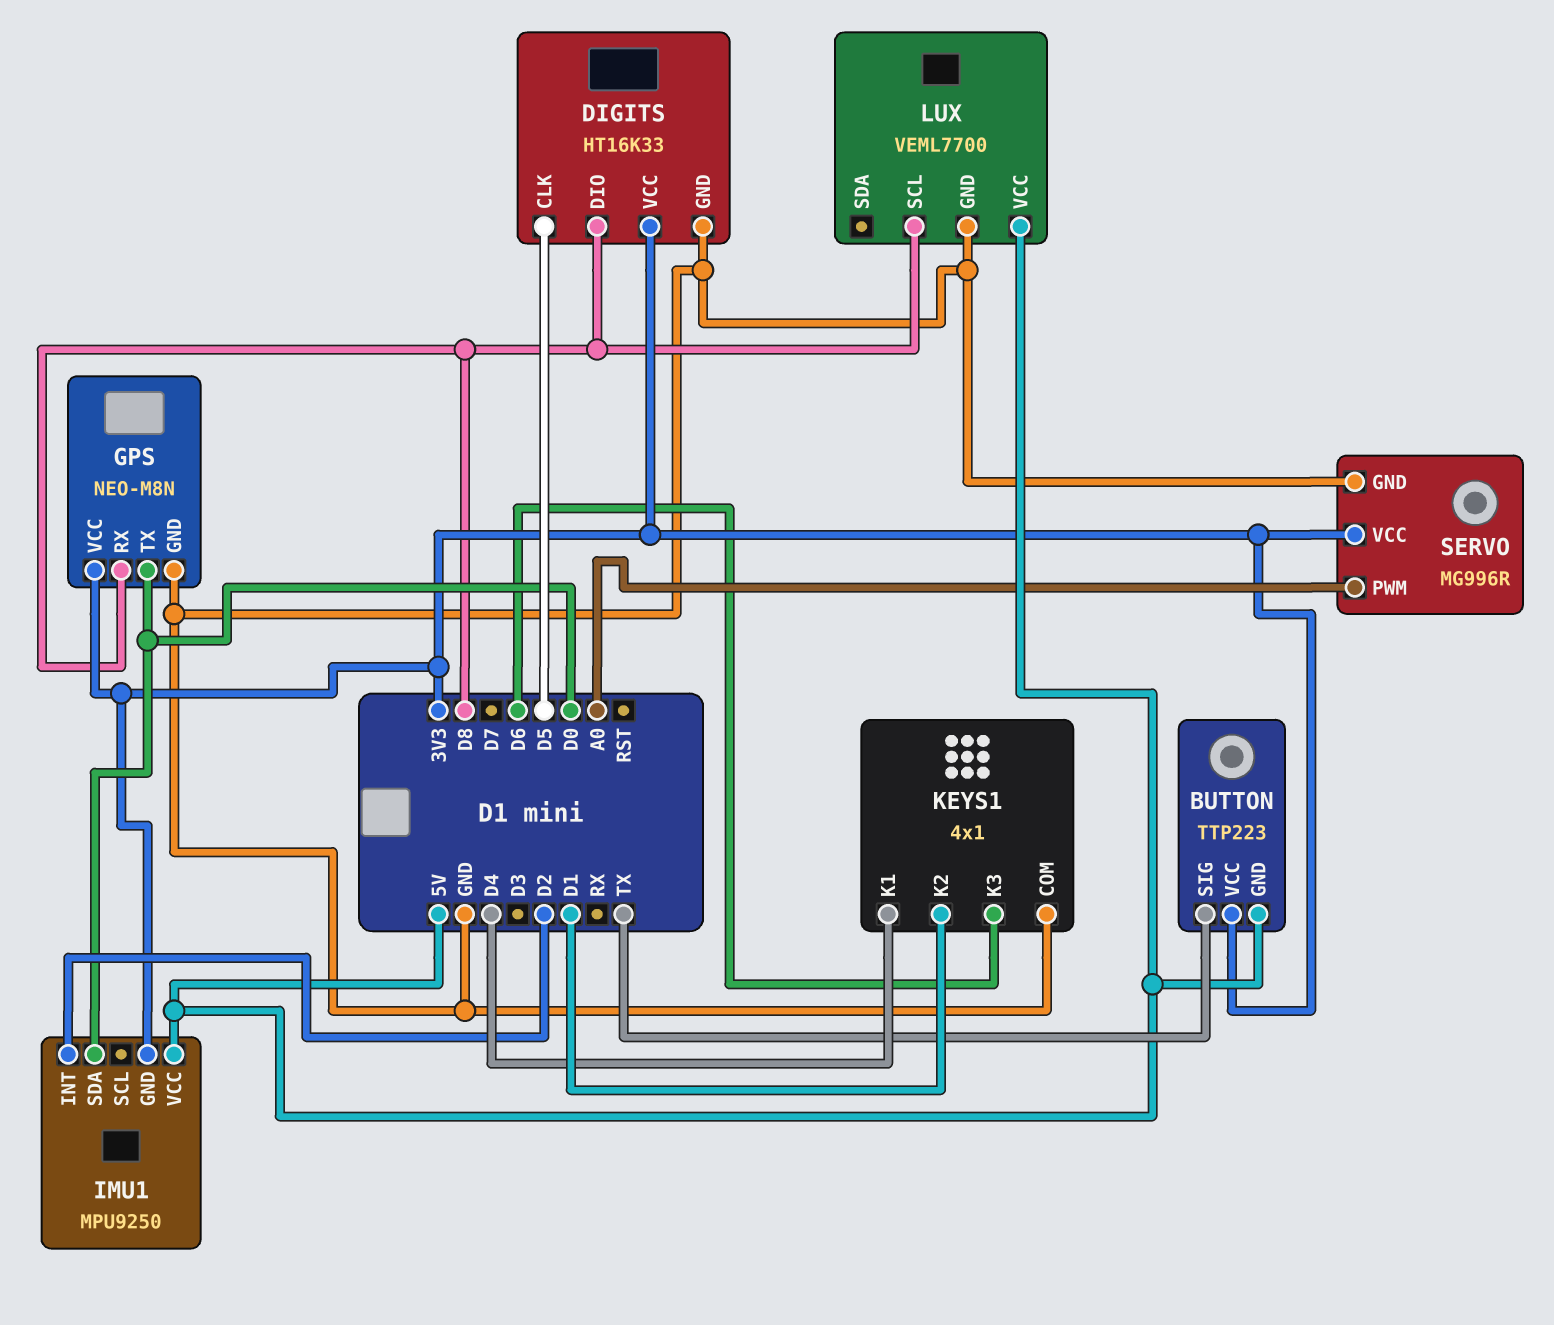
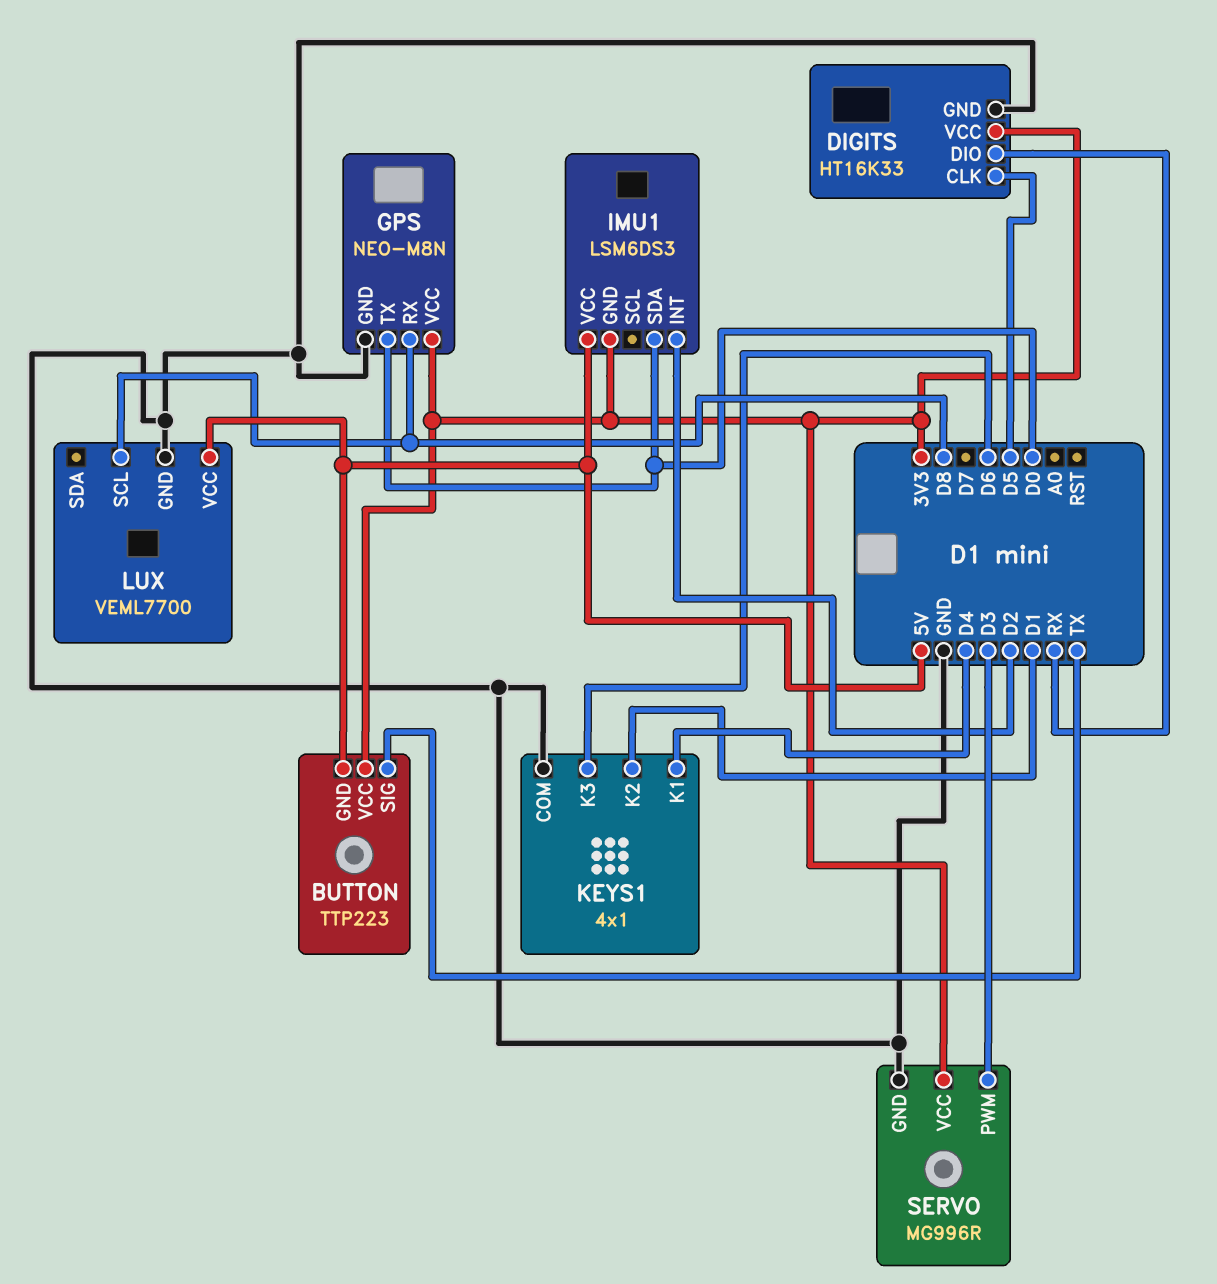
DIGITS pin DIO: D8 -> RX
IMU1: MPU9250 -> LSM6DS3
SERVO pin PWM: A0 -> D3

